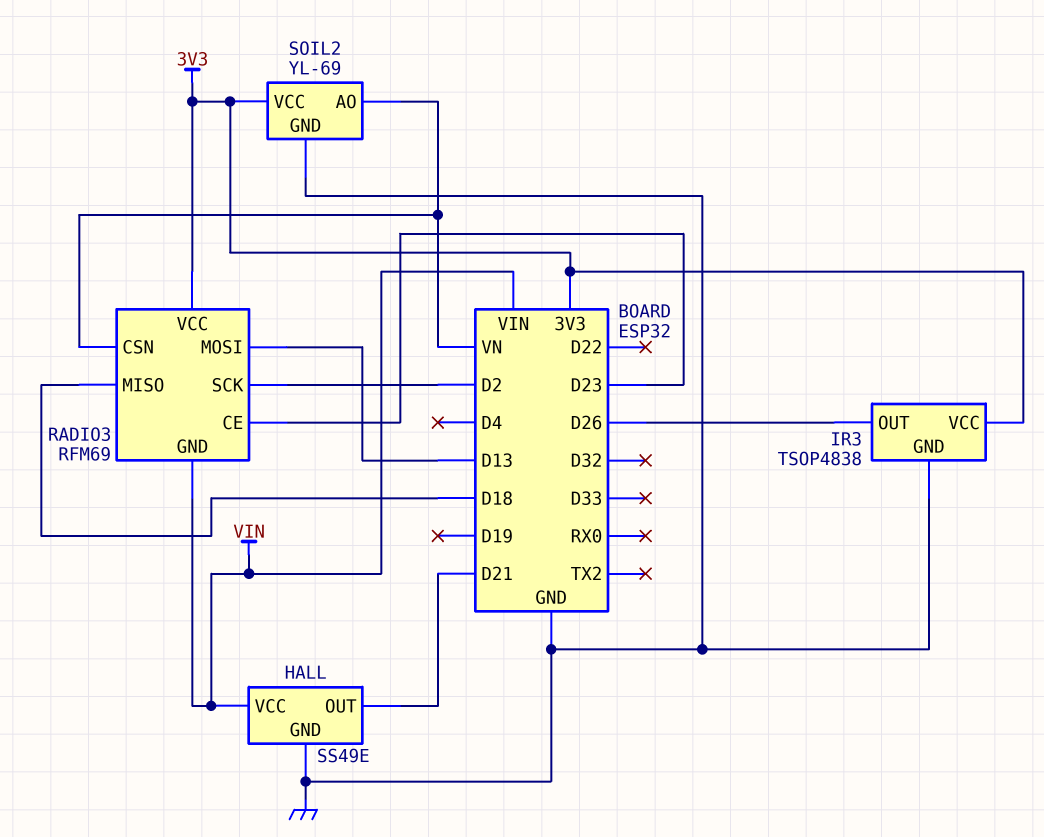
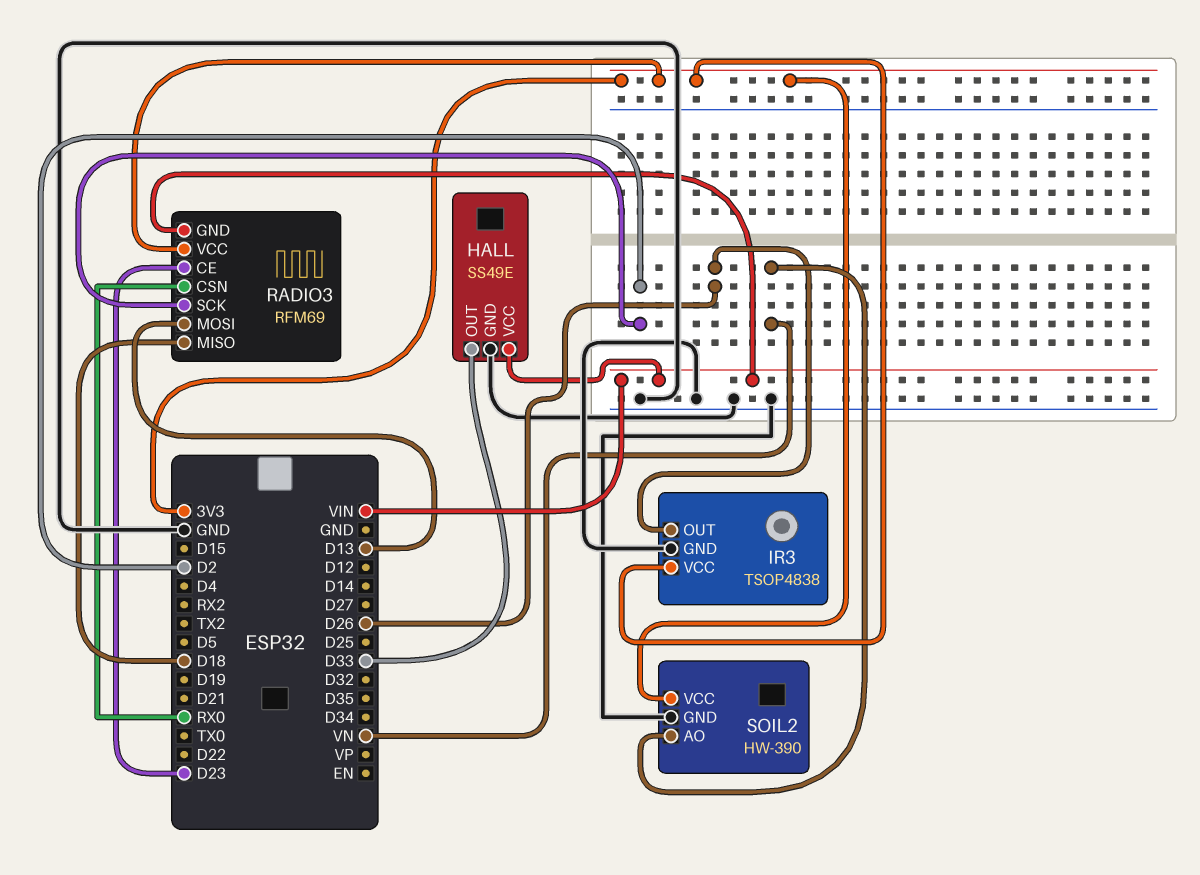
HALL pin OUT: D21 -> D33
RADIO3 pin CSN: VN -> RX0
SOIL2: YL-69 -> HW-390

